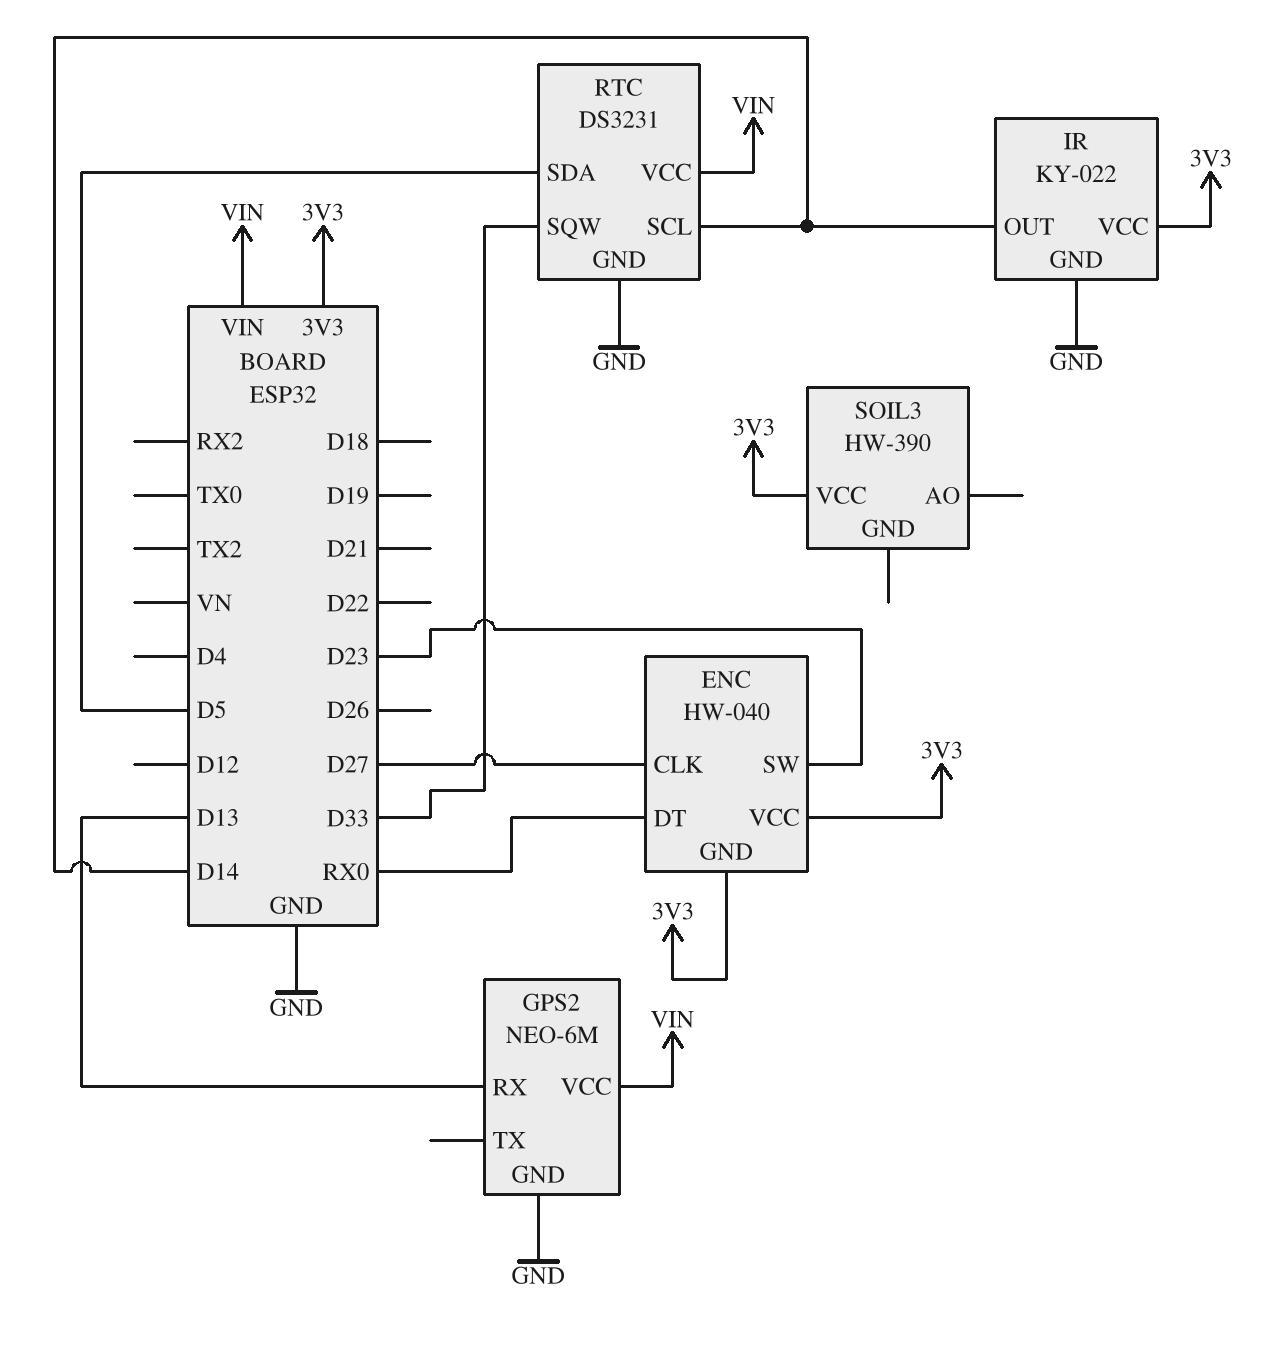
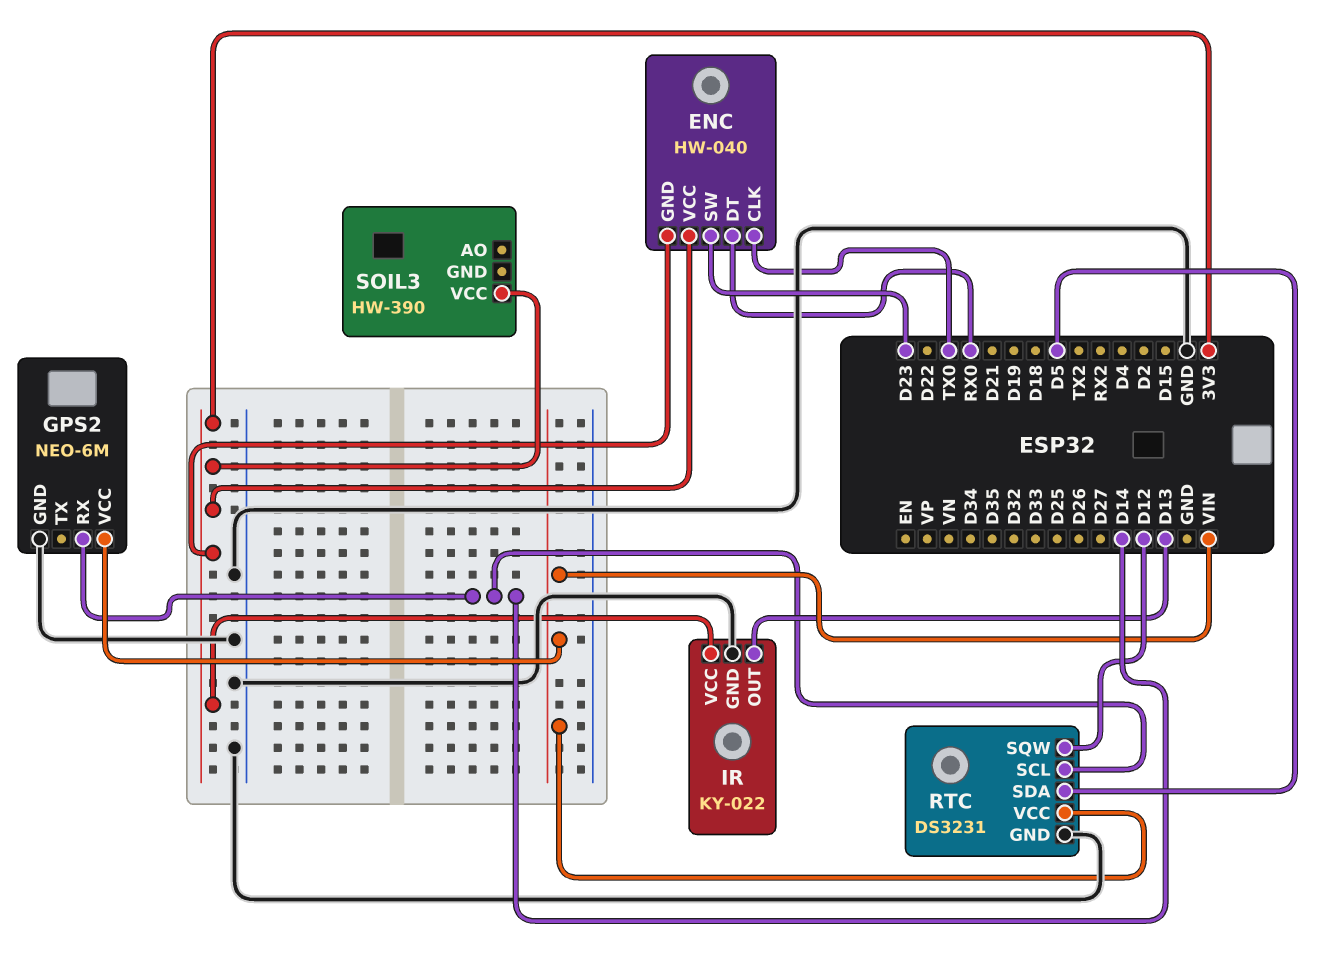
ENC pin CLK: D27 -> TX0
GPS2 pin RX: D13 -> D14
IR pin OUT: D14 -> D13
RTC pin SQW: D33 -> D12

